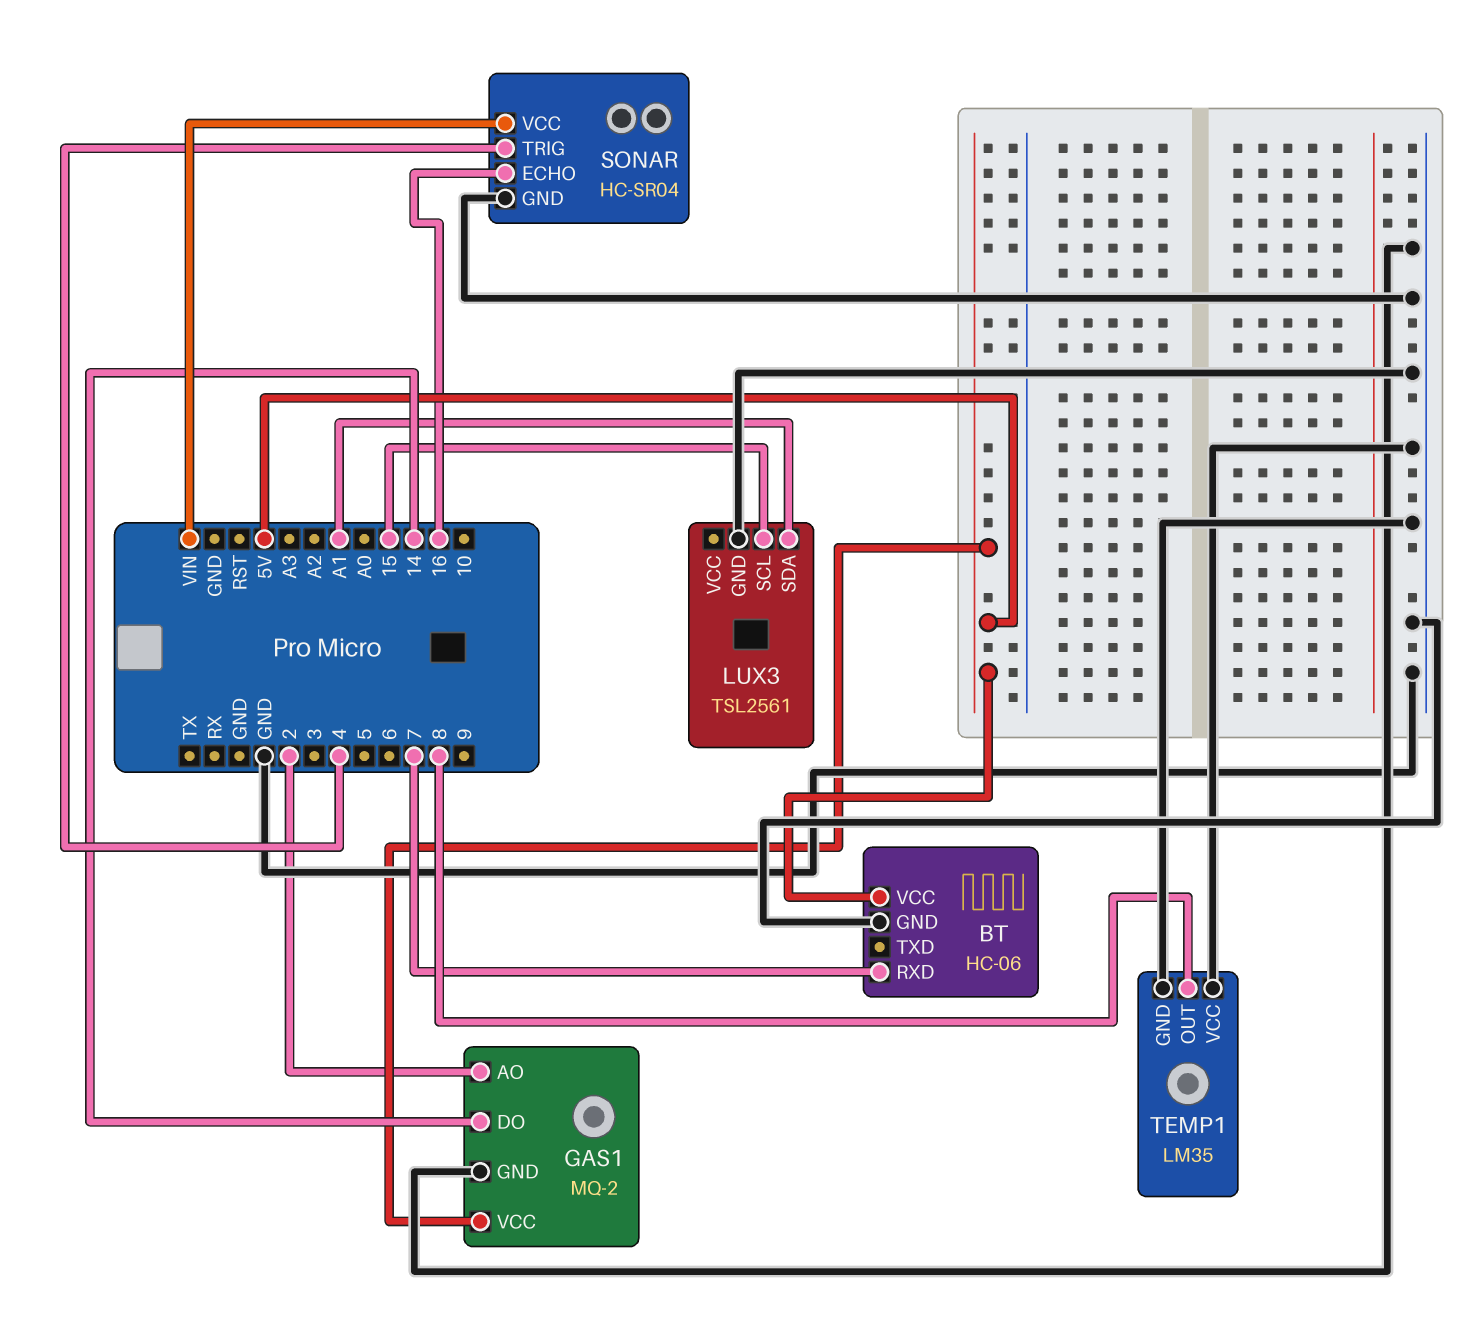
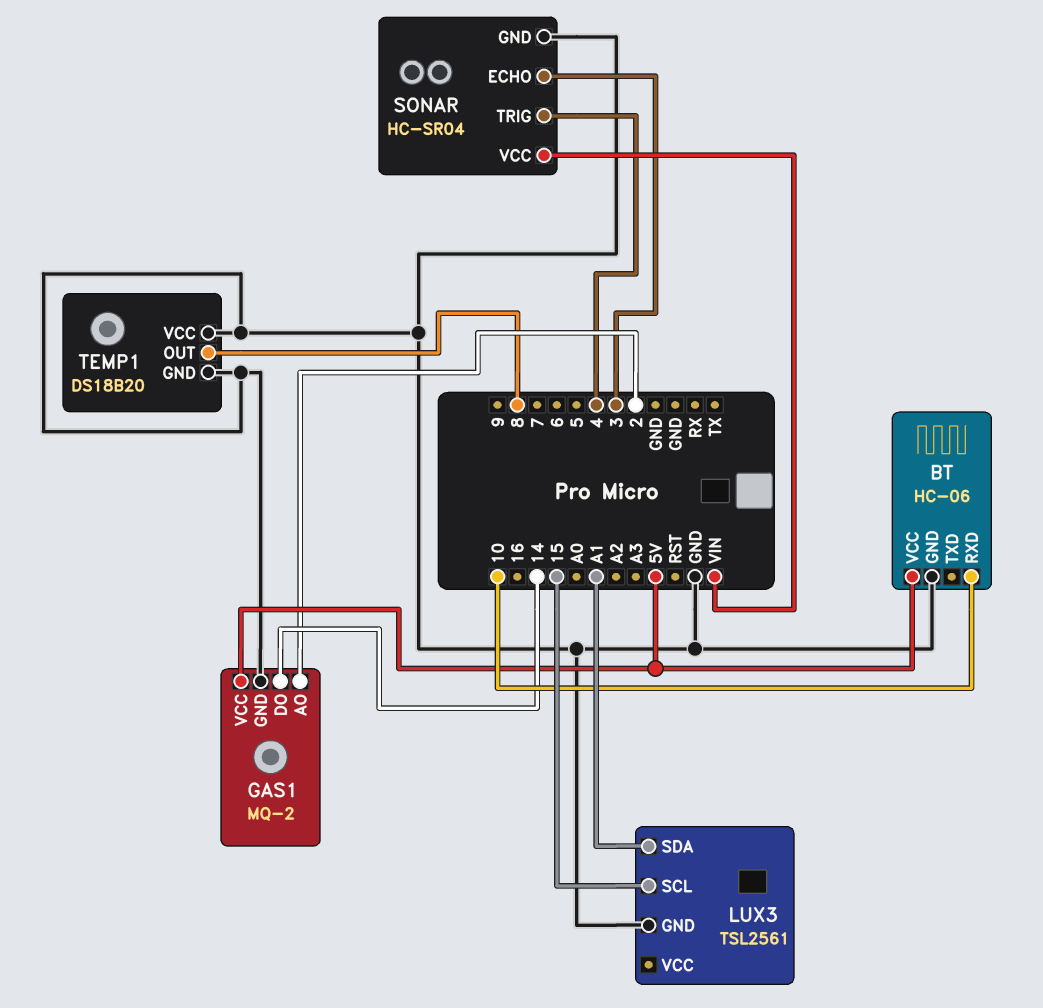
BT pin RXD: 7 -> 10
SONAR pin ECHO: 16 -> 3
TEMP1: LM35 -> DS18B20

